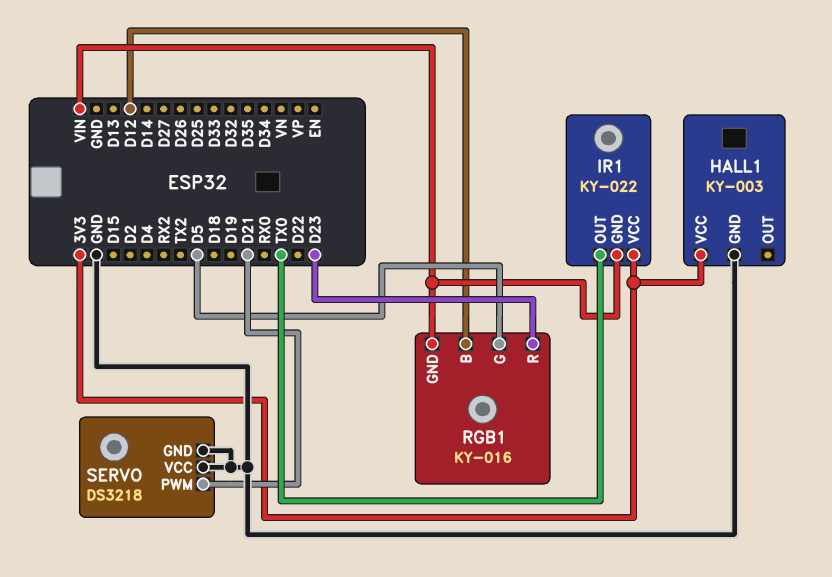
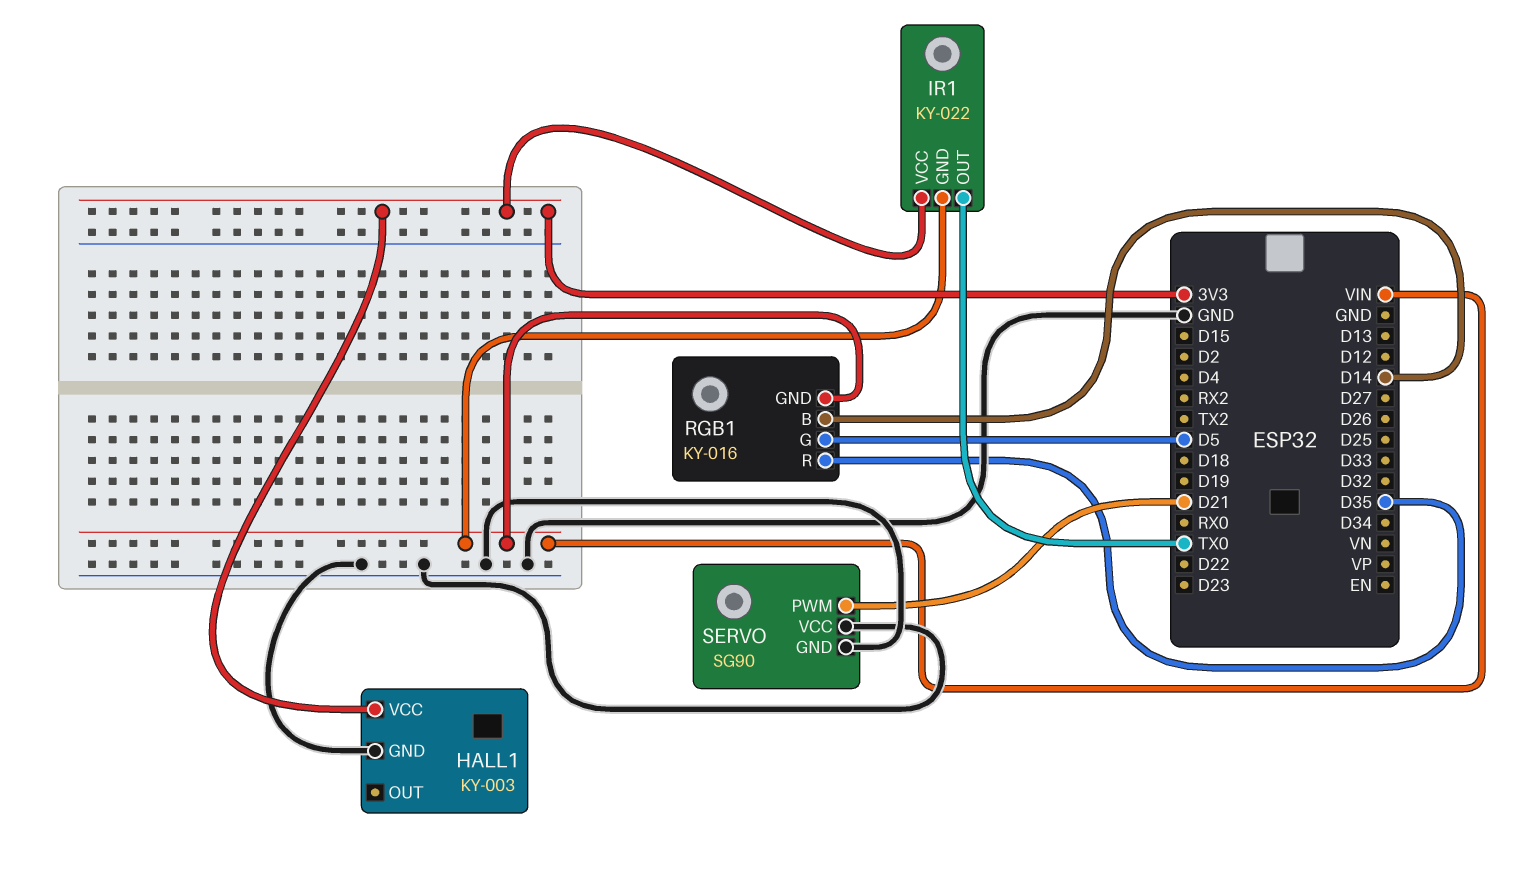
RGB1 pin B: D12 -> D14
RGB1 pin R: D23 -> D35
SERVO: DS3218 -> SG90

